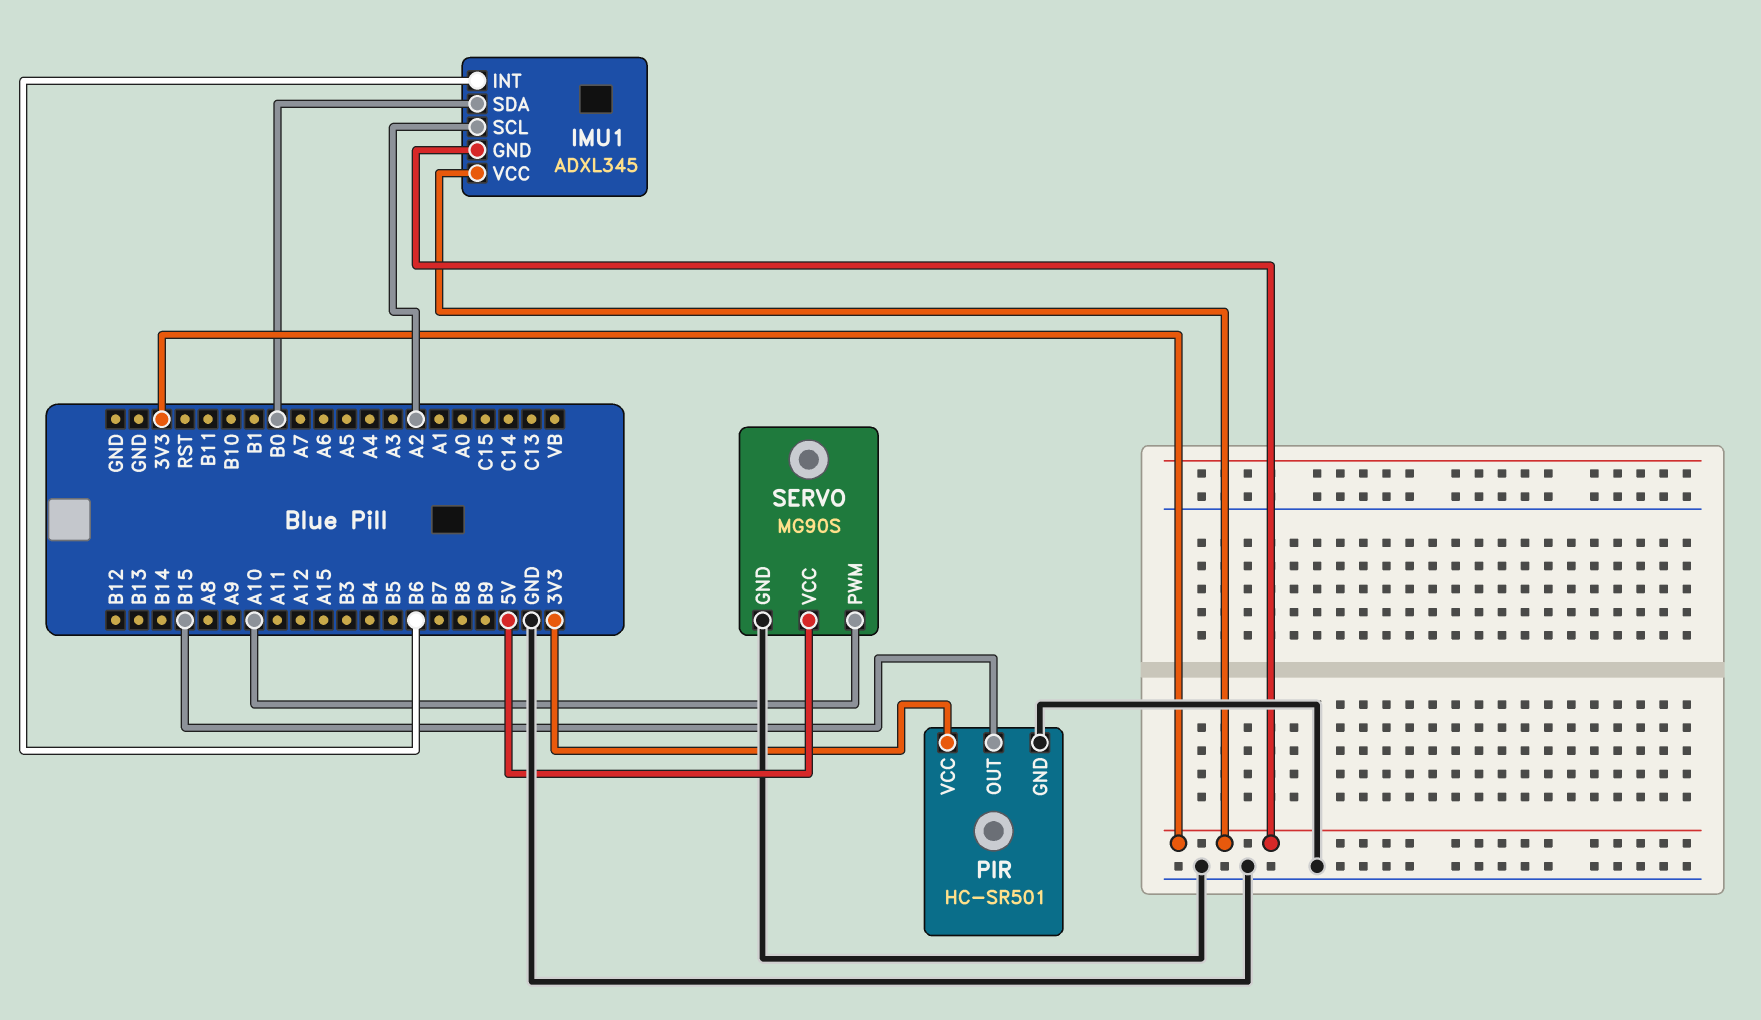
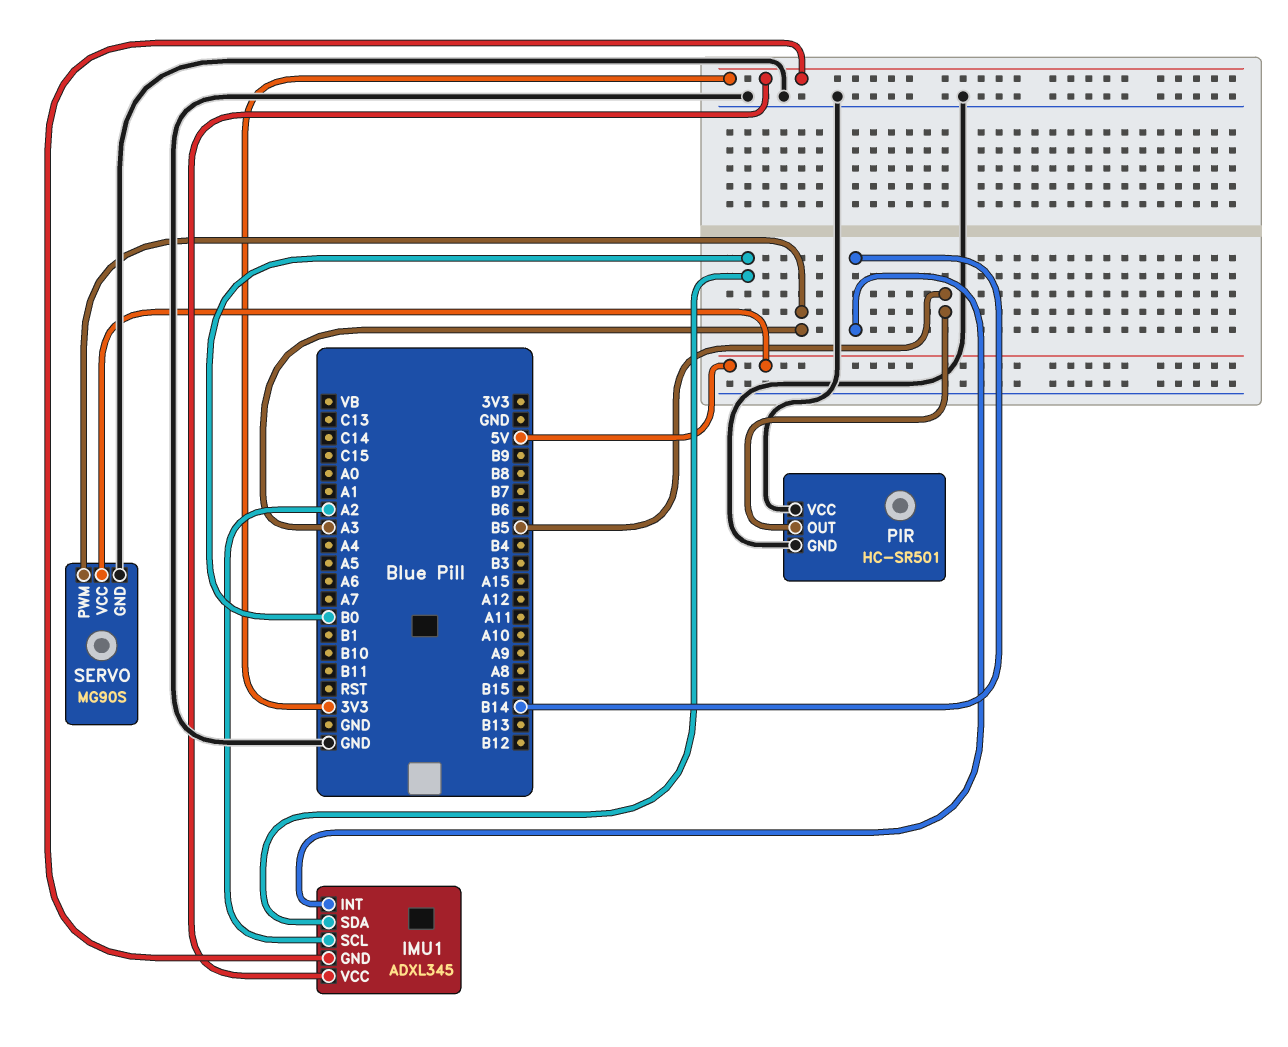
IMU1 pin INT: B6 -> B14
PIR pin OUT: B15 -> B5
PIR pin VCC: 3V3 -> GND
SERVO pin PWM: A10 -> A3

